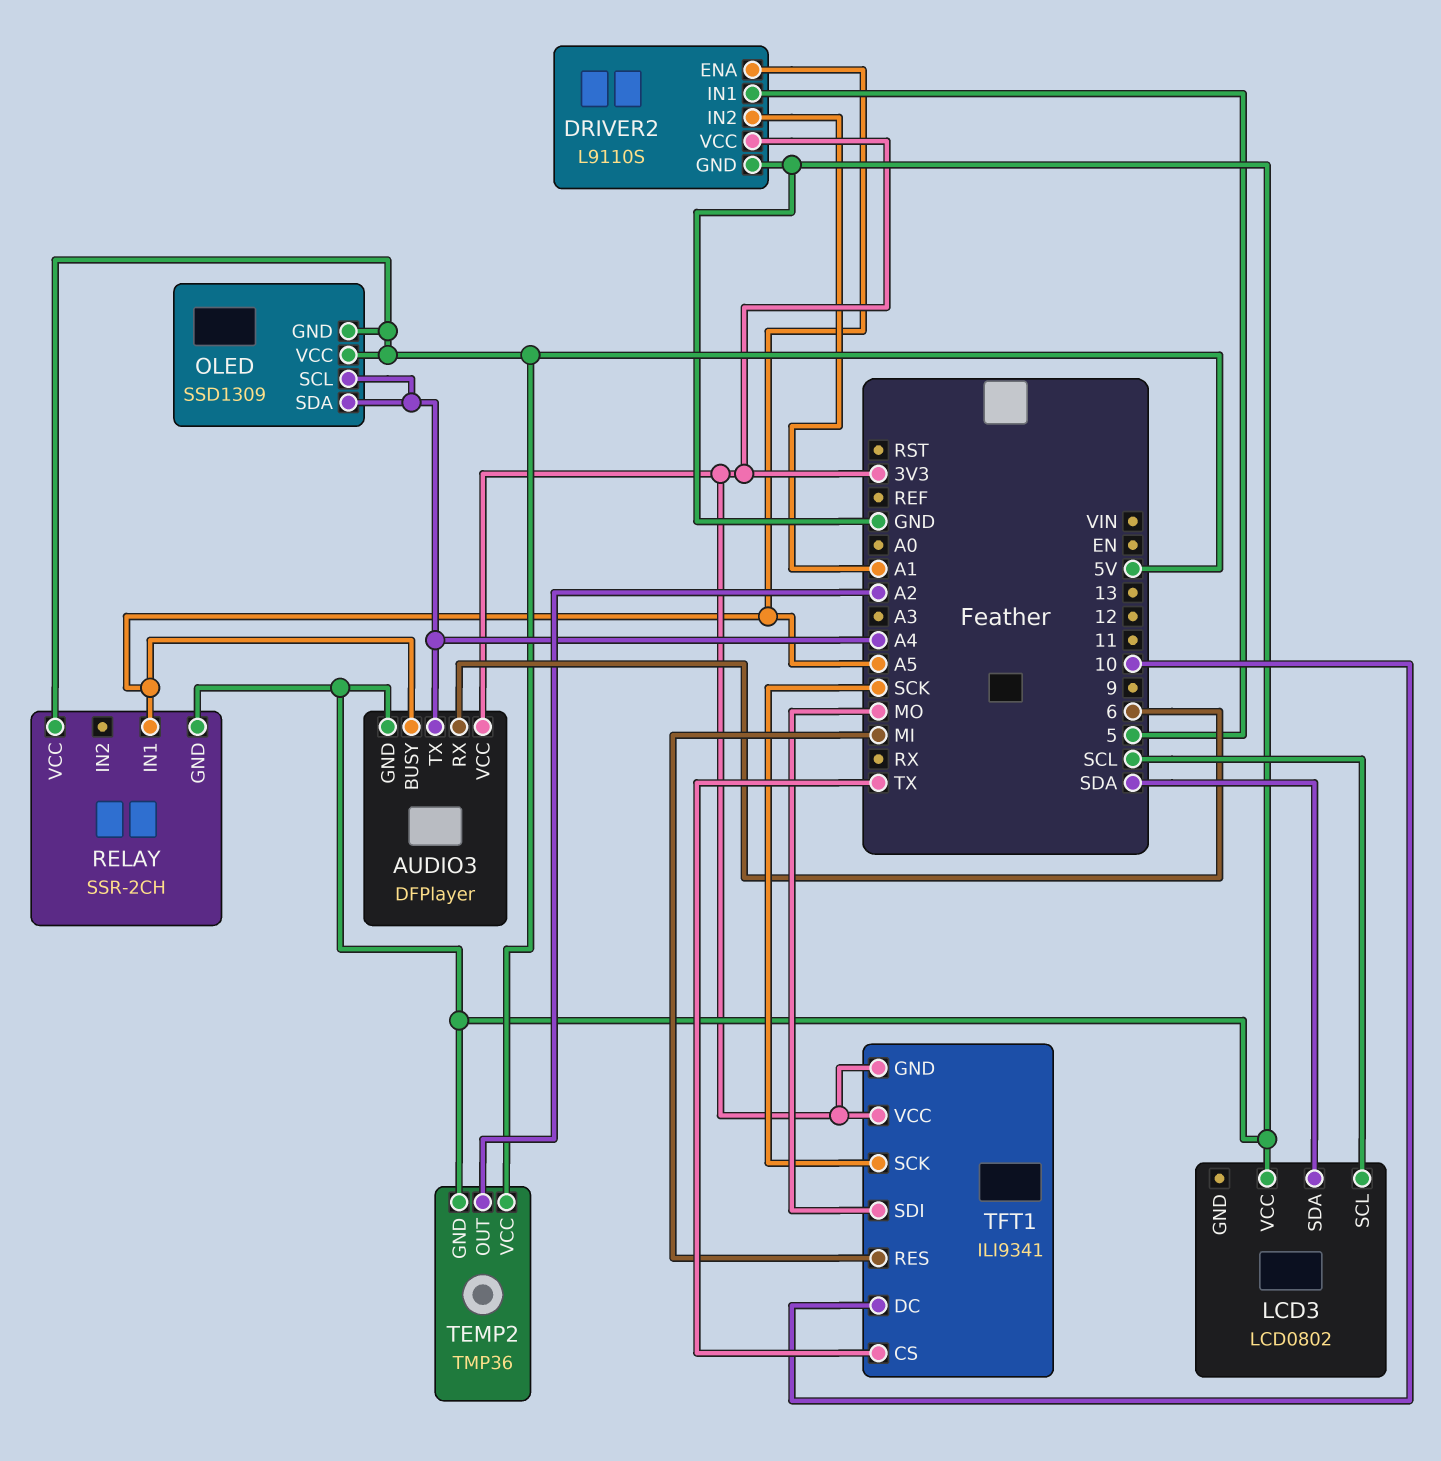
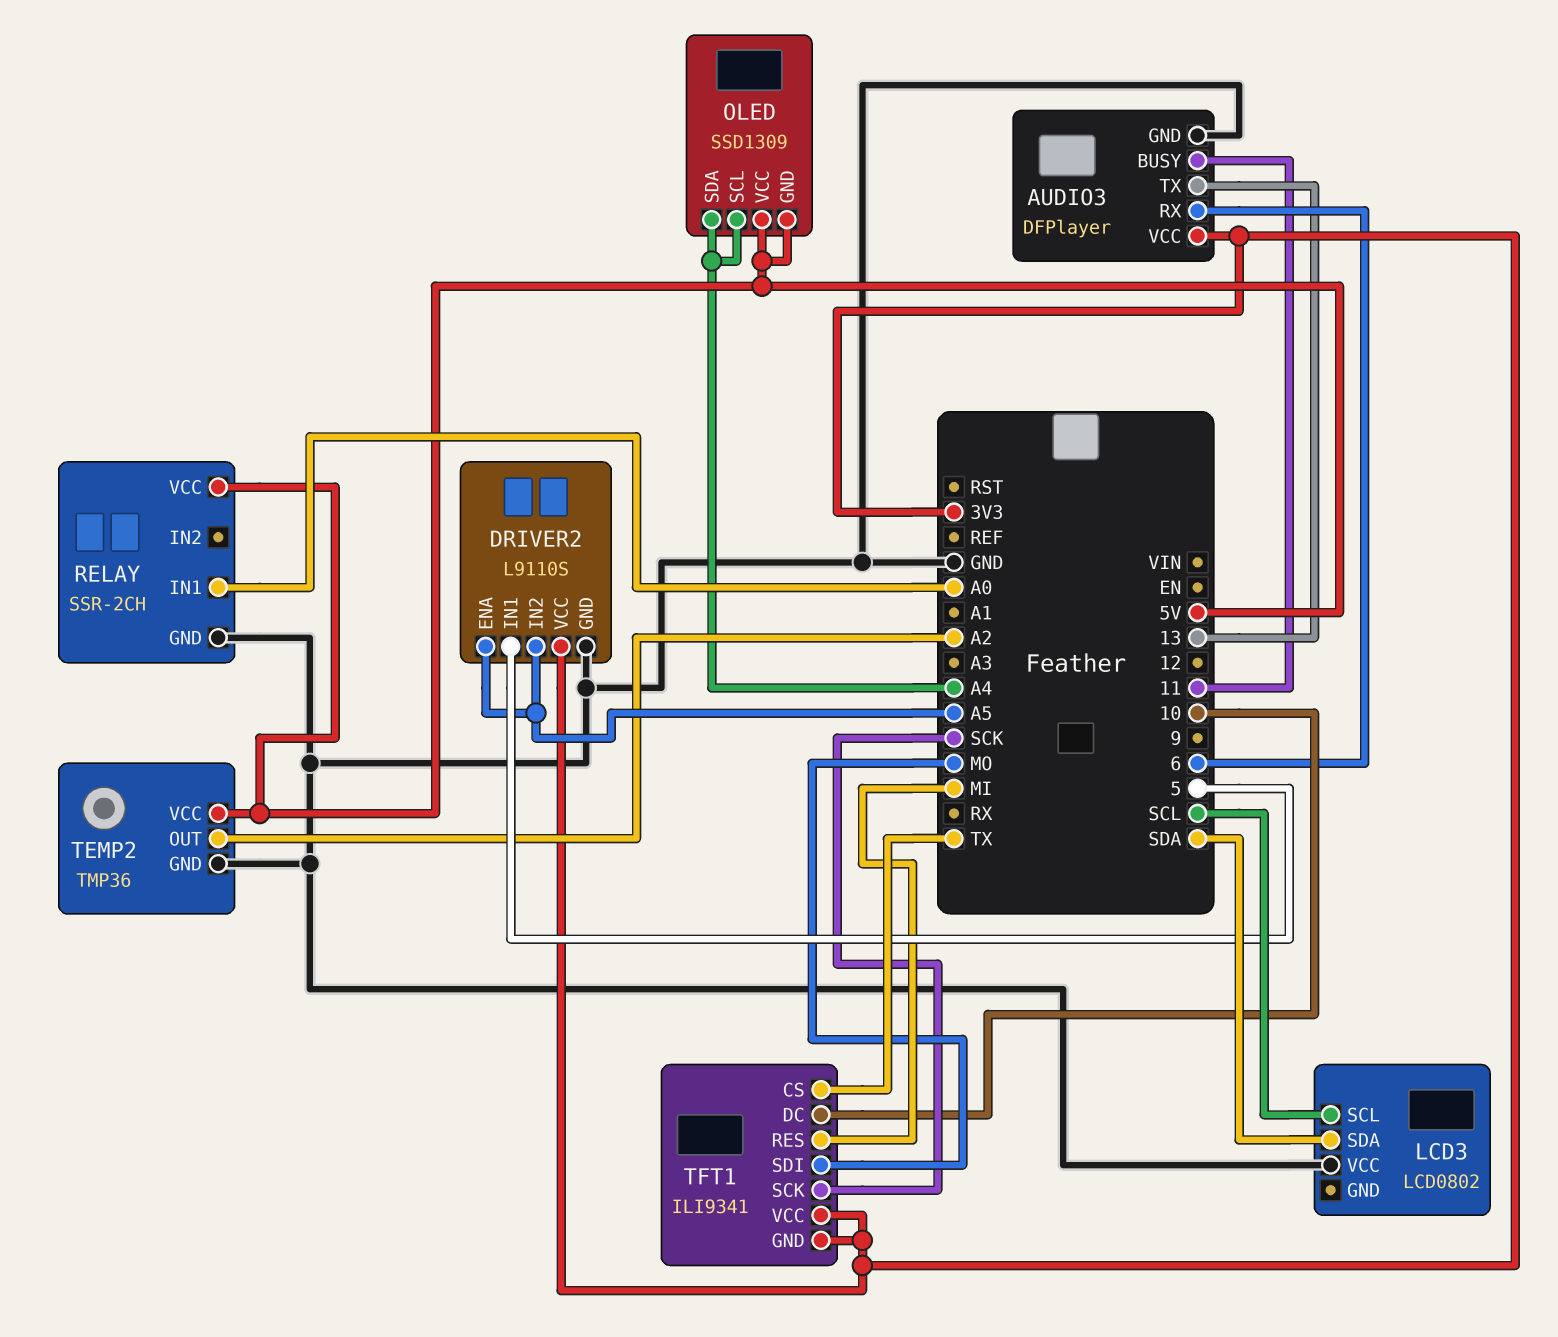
AUDIO3 pin BUSY: A5 -> 11
AUDIO3 pin TX: A4 -> 13
DRIVER2 pin IN2: A1 -> A5
RELAY pin IN1: A5 -> A0

